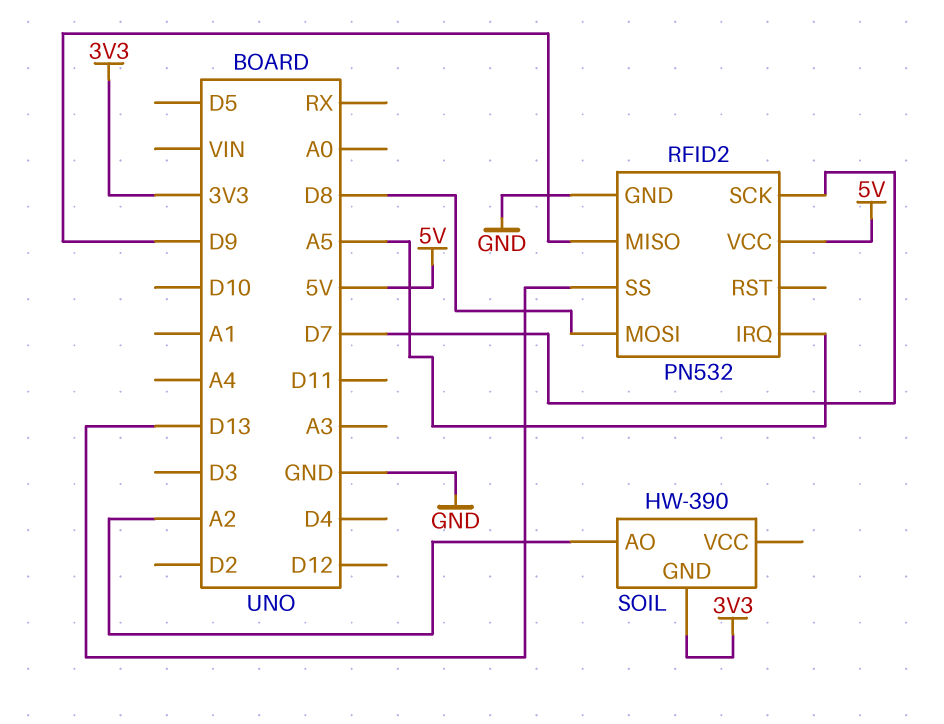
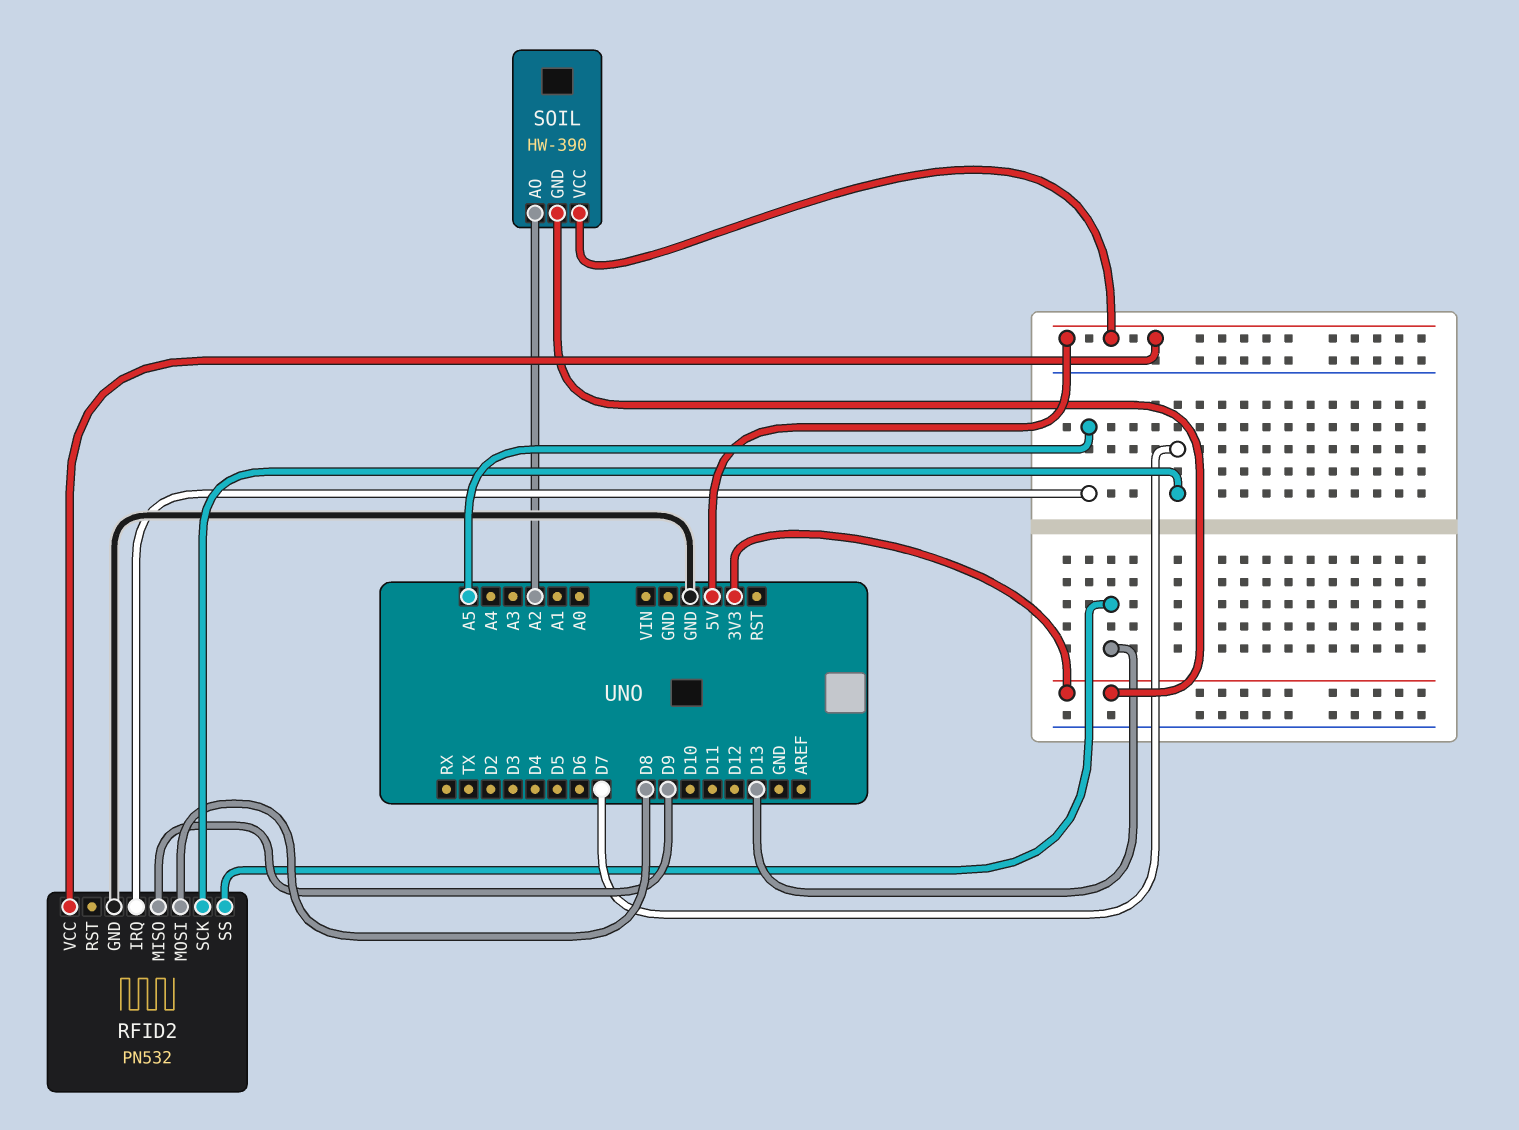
SOIL pin VCC: none -> 5V

